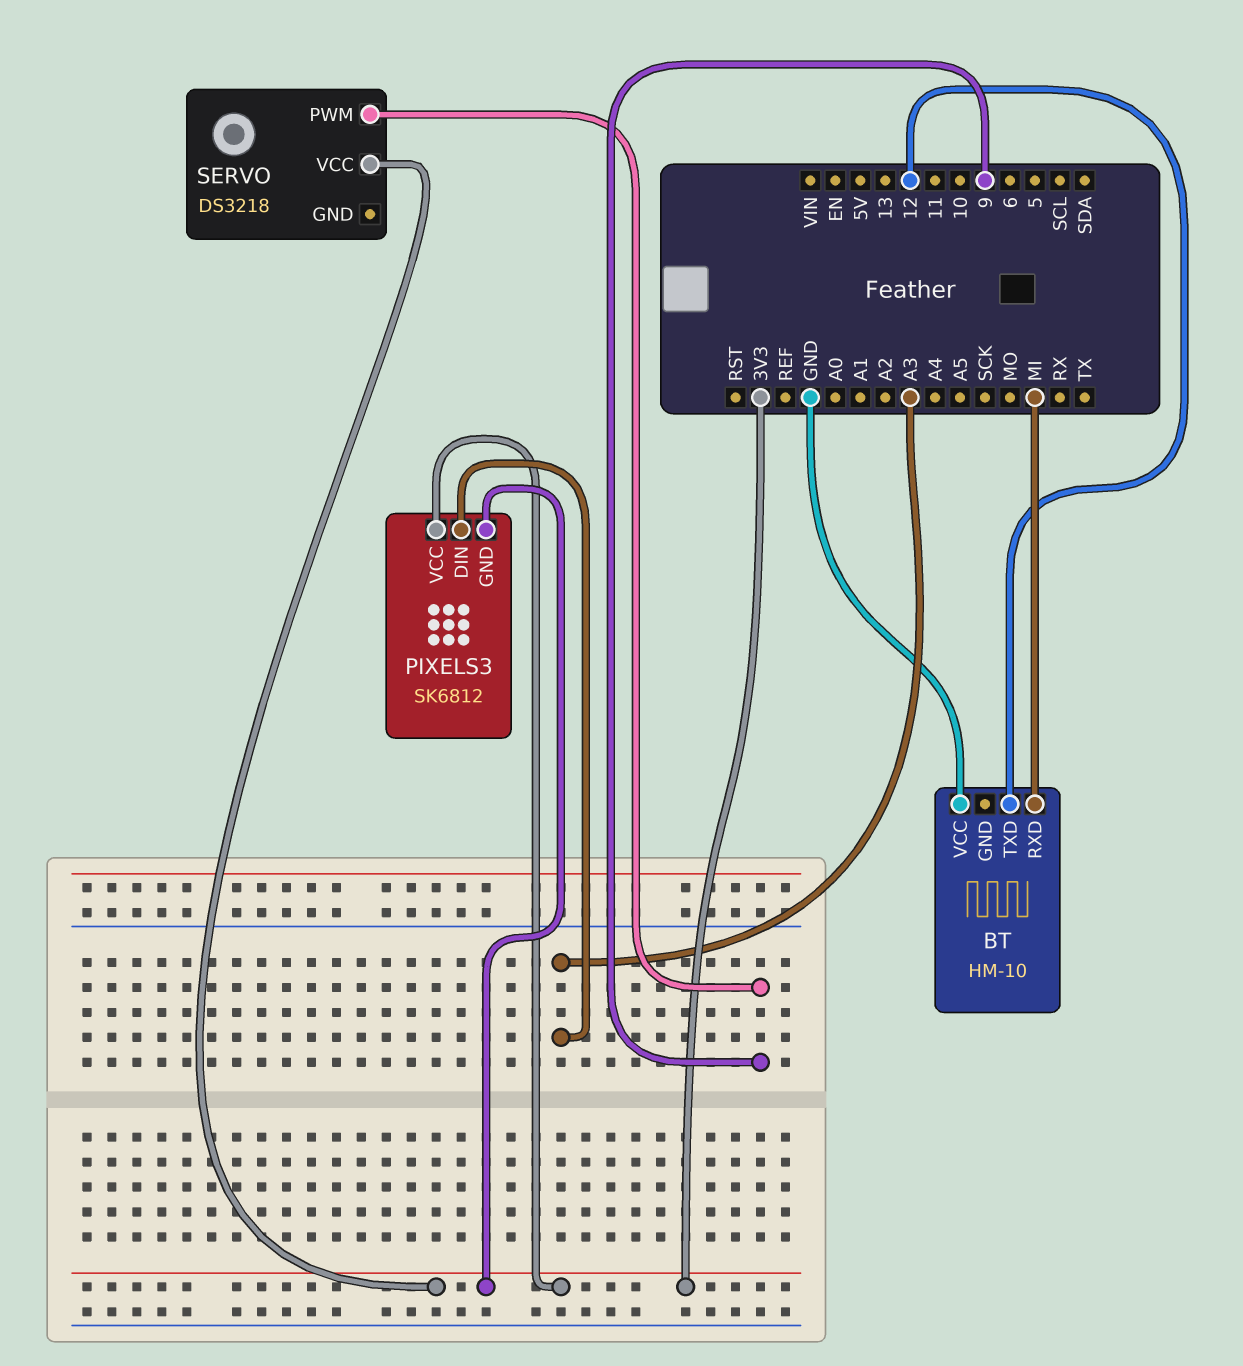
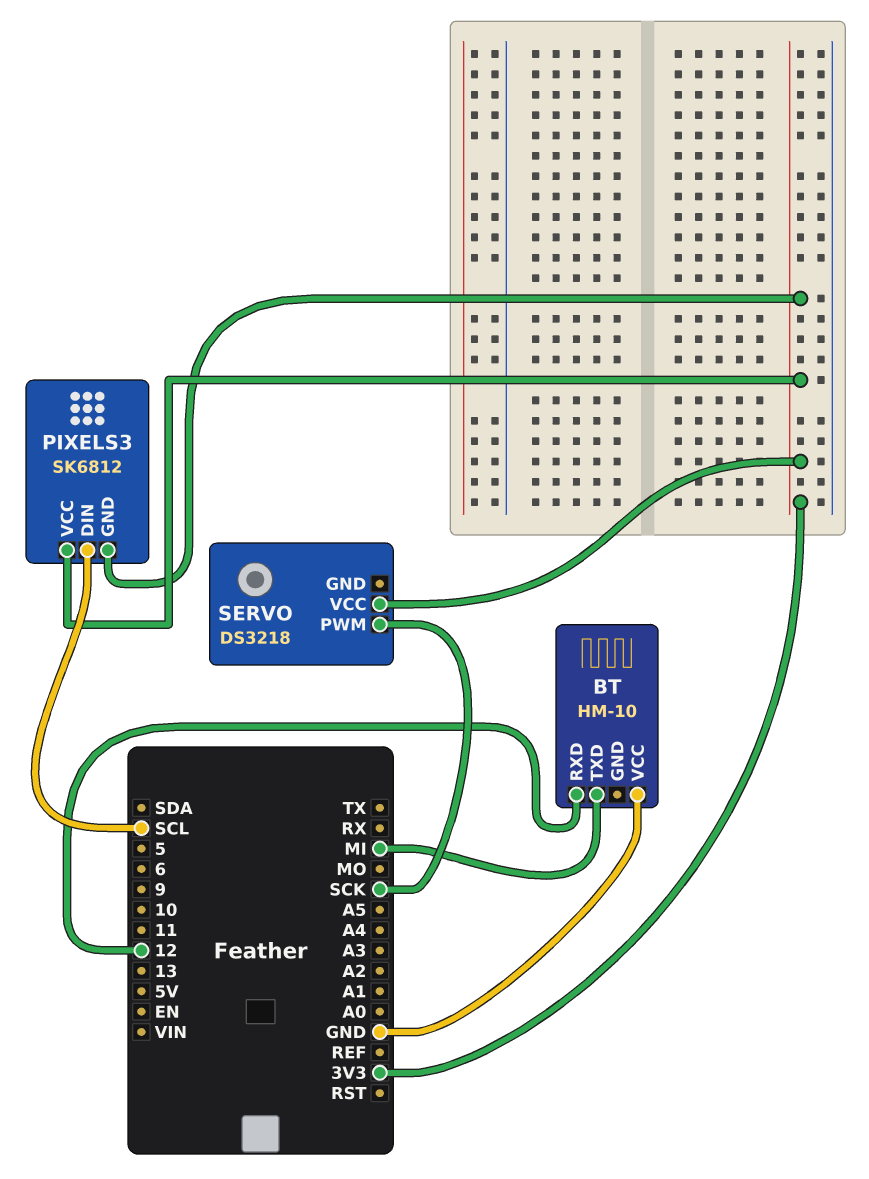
BT pin RXD: MI -> 12
BT pin TXD: 12 -> MI
PIXELS3 pin DIN: A3 -> SCL
SERVO pin PWM: 9 -> SCK

